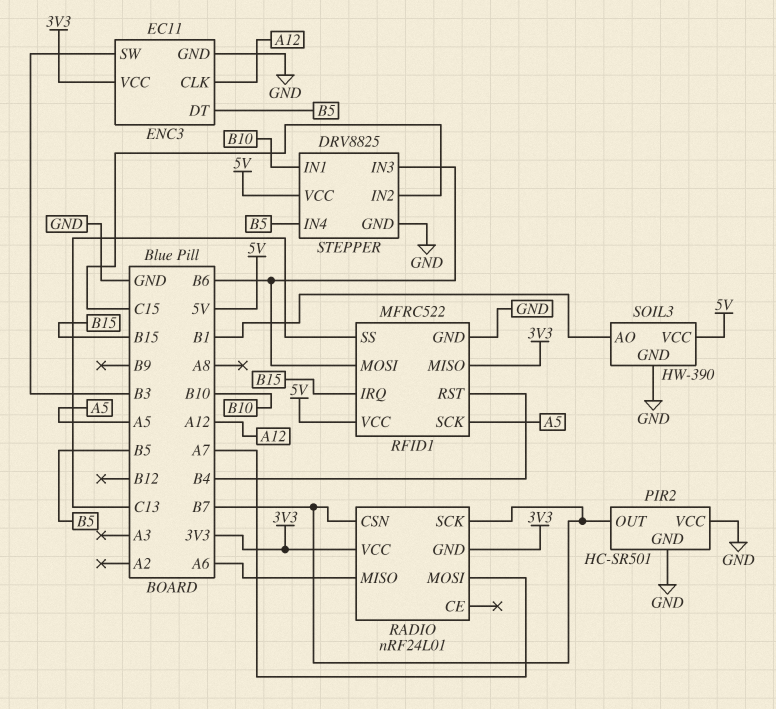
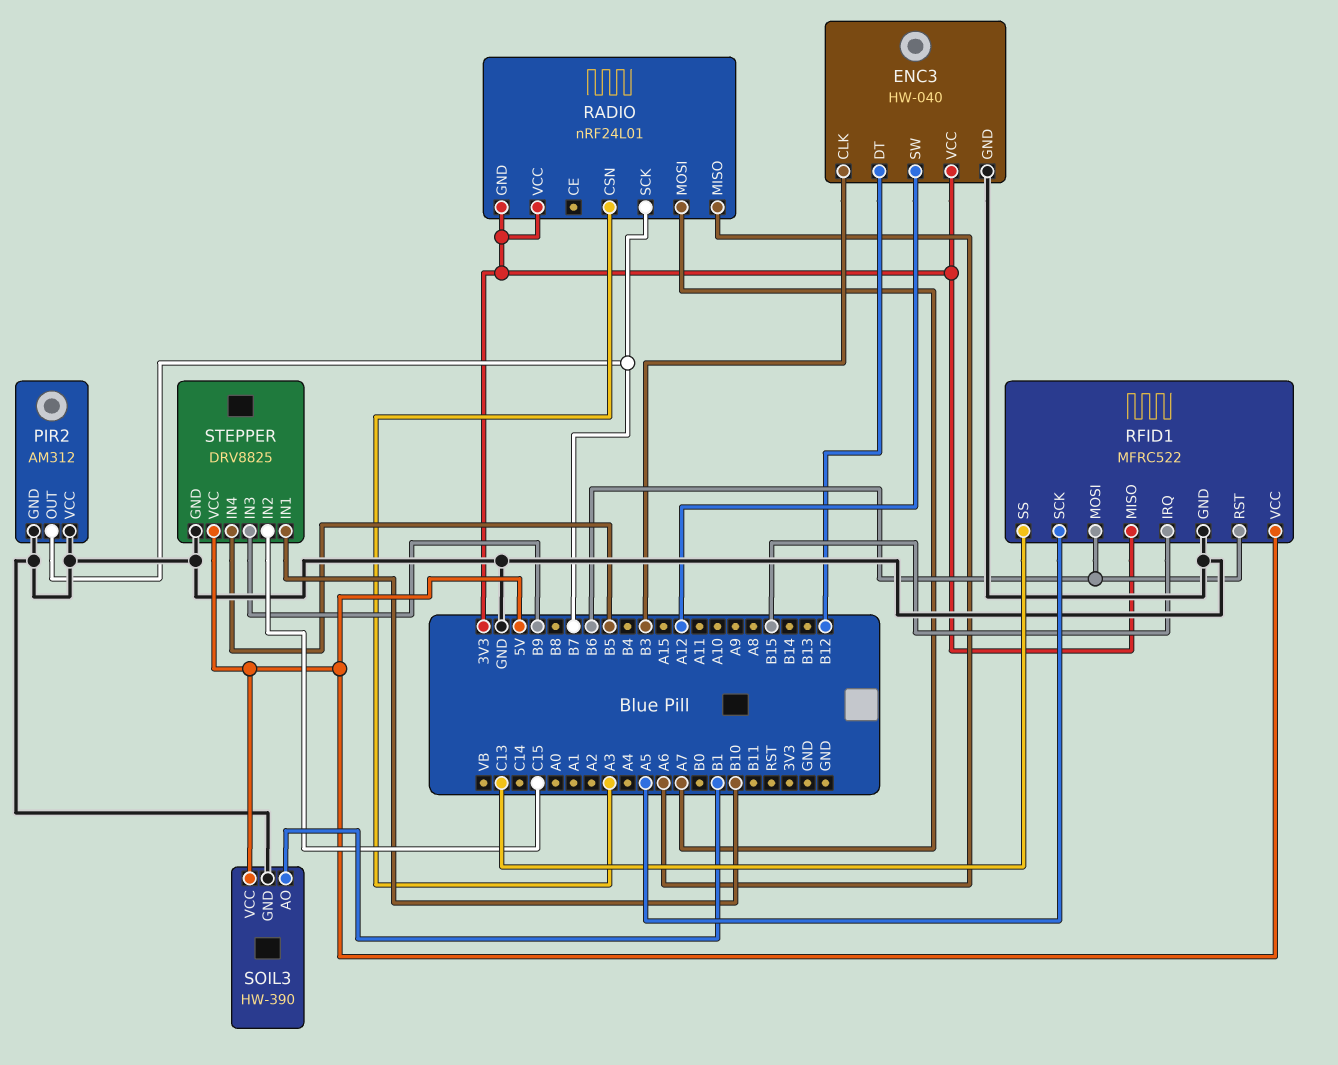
ENC3: EC11 -> HW-040
ENC3 pin CLK: A12 -> B3
ENC3 pin DT: B5 -> B12
ENC3 pin SW: B3 -> A12
PIR2: HC-SR501 -> AM312
RADIO pin CSN: B7 -> A3
RFID1 pin RST: B4 -> B6
STEPPER pin IN3: B6 -> B9

